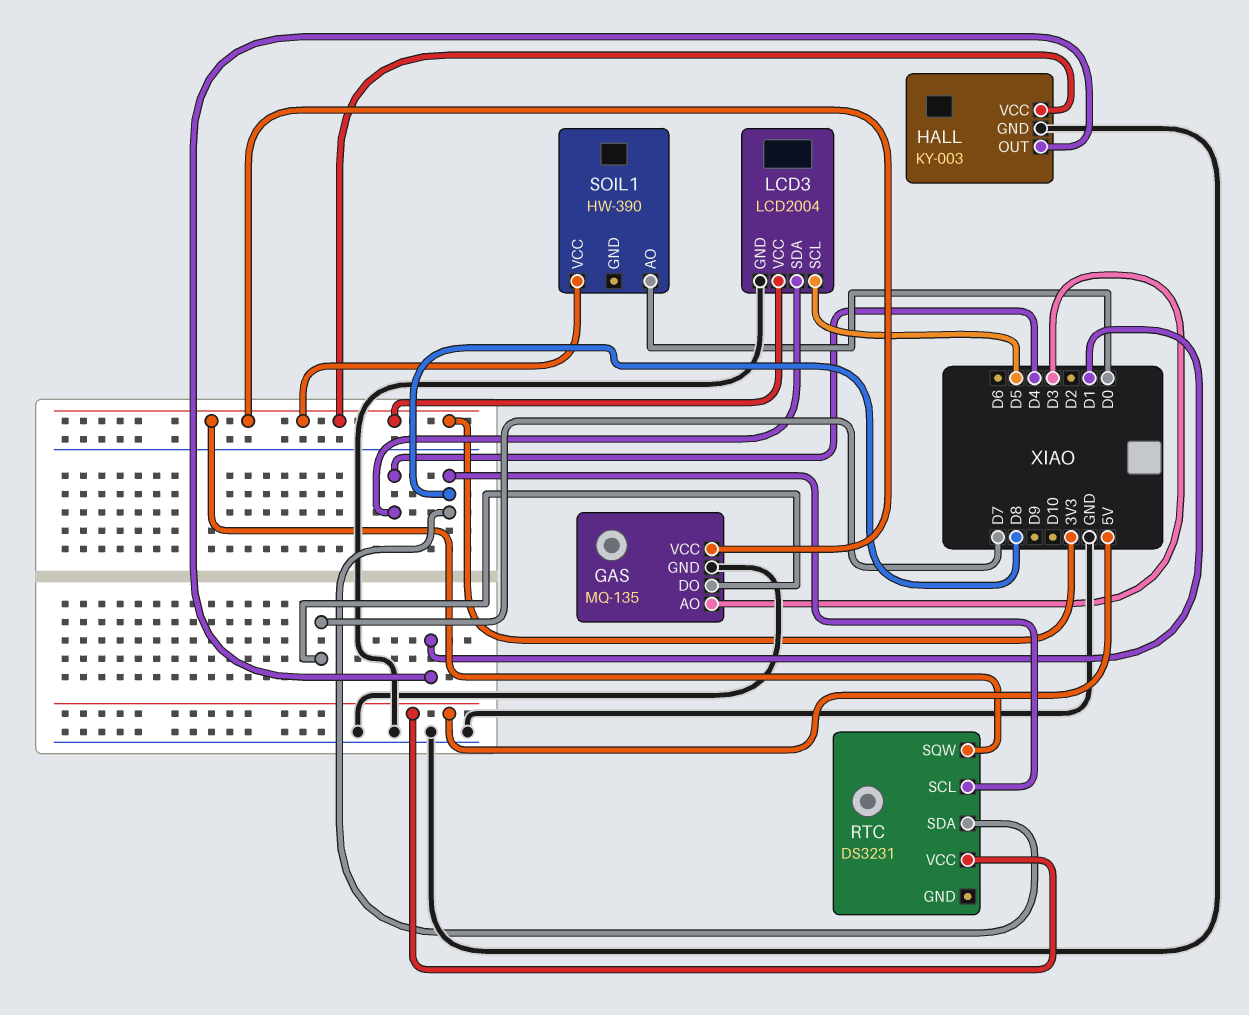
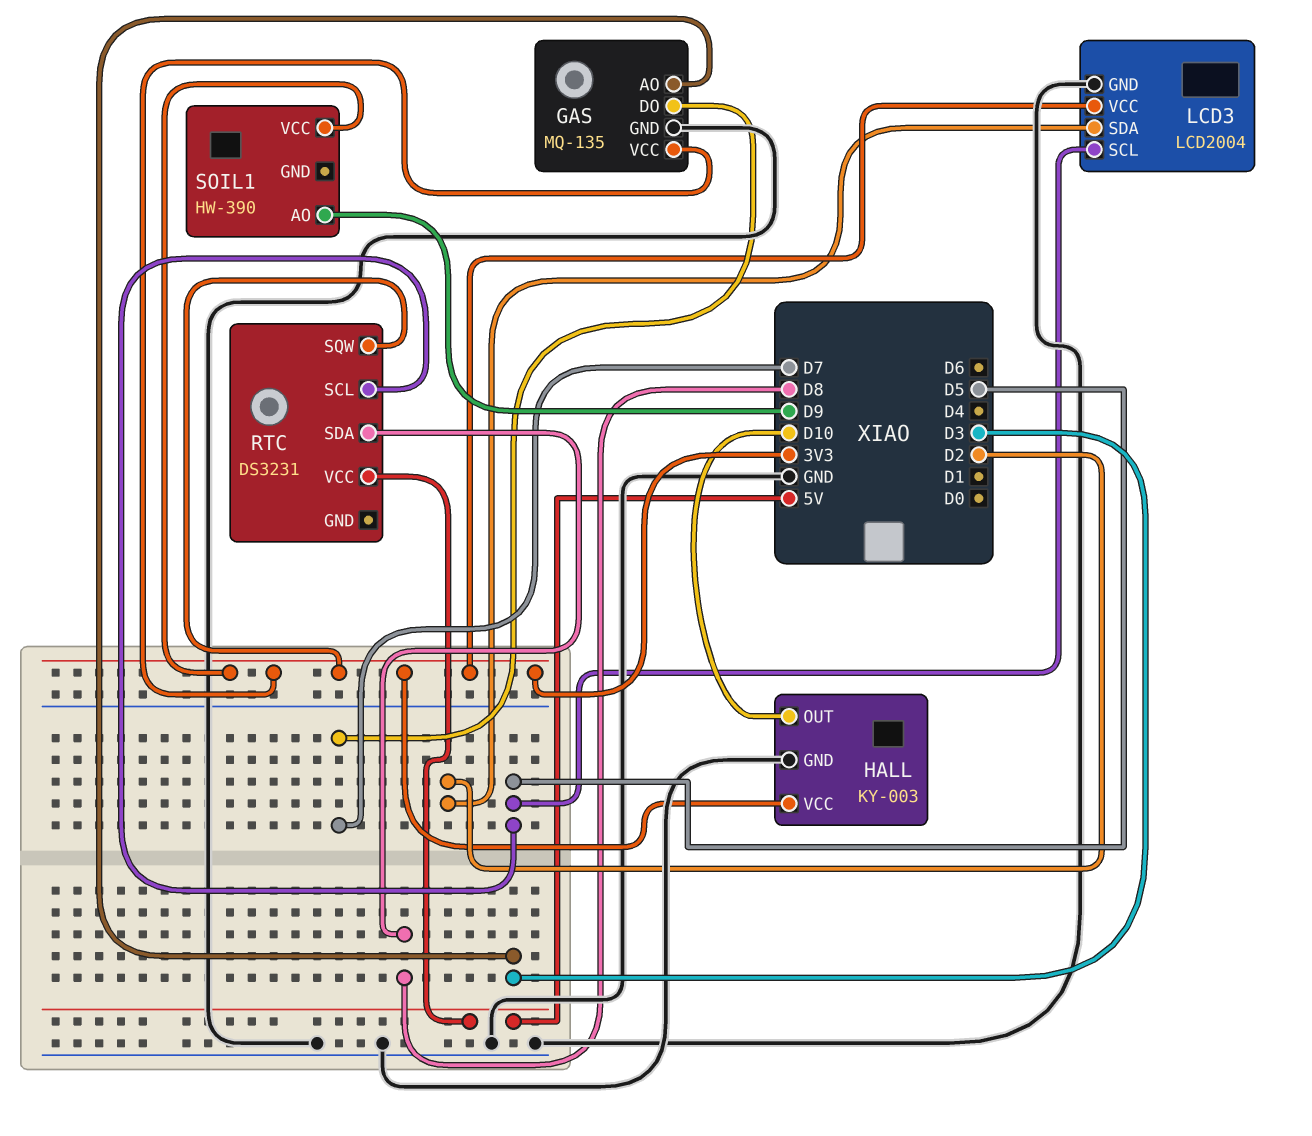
HALL pin OUT: D1 -> D10
LCD3 pin SDA: D4 -> D2
RTC pin SCL: D8 -> D5
SOIL1 pin AO: D0 -> D9

